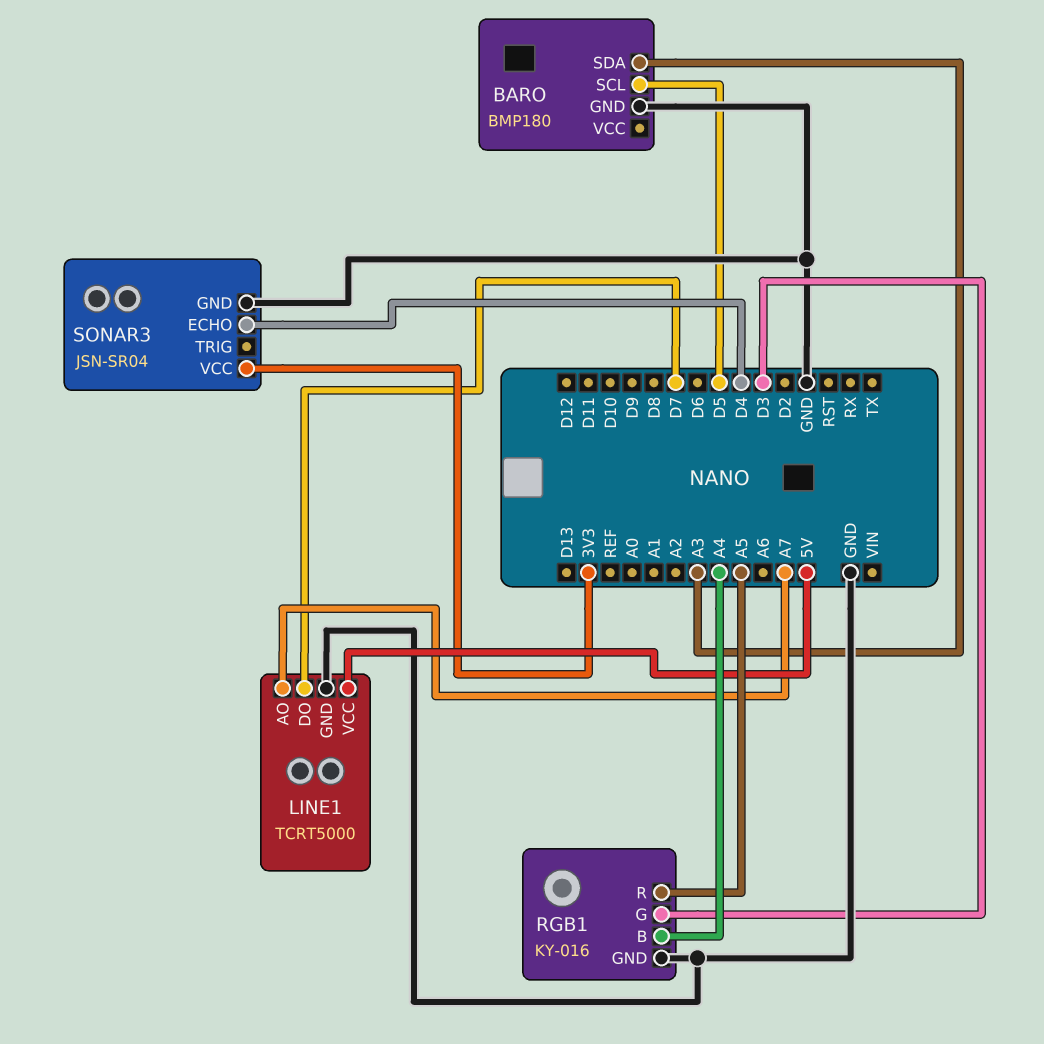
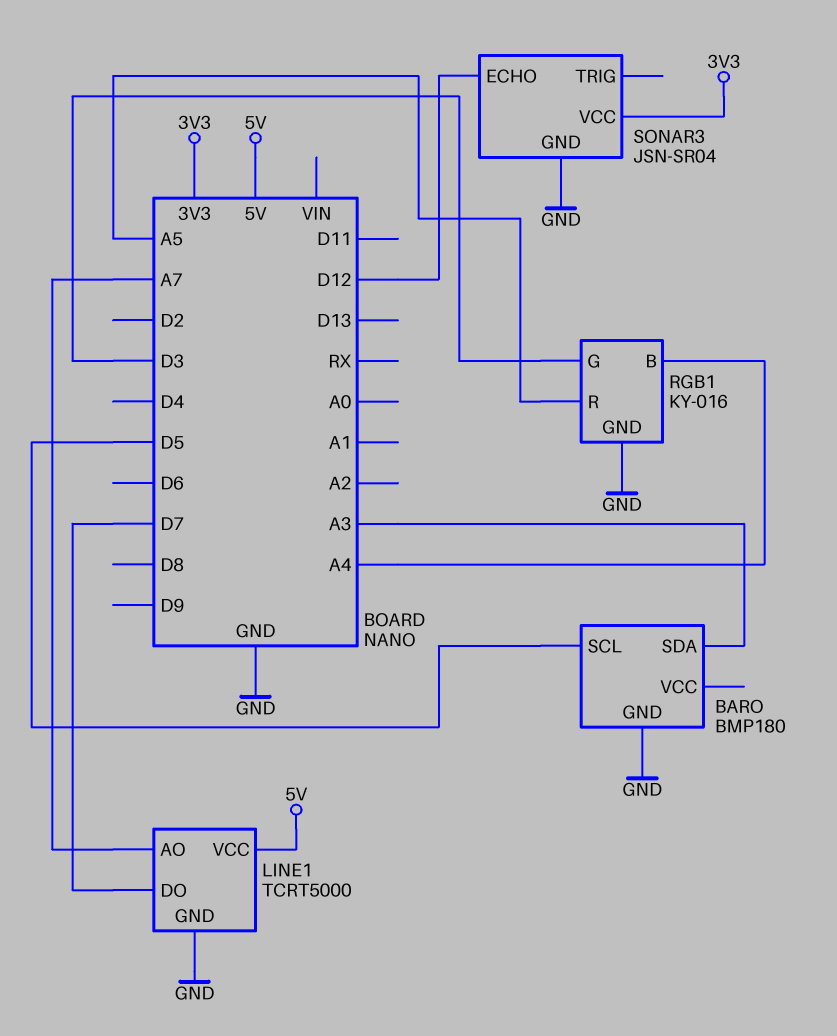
SONAR3 pin ECHO: D4 -> D12

